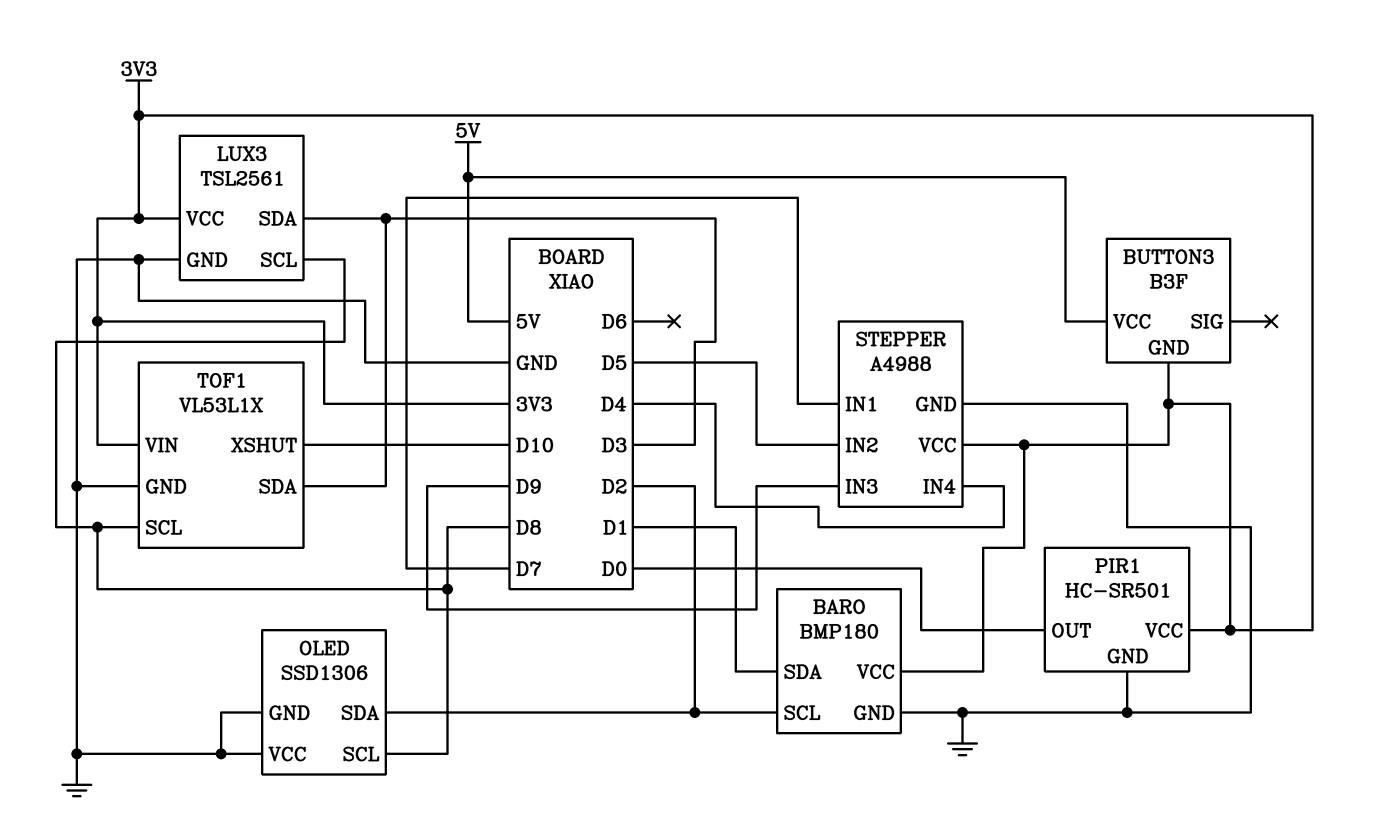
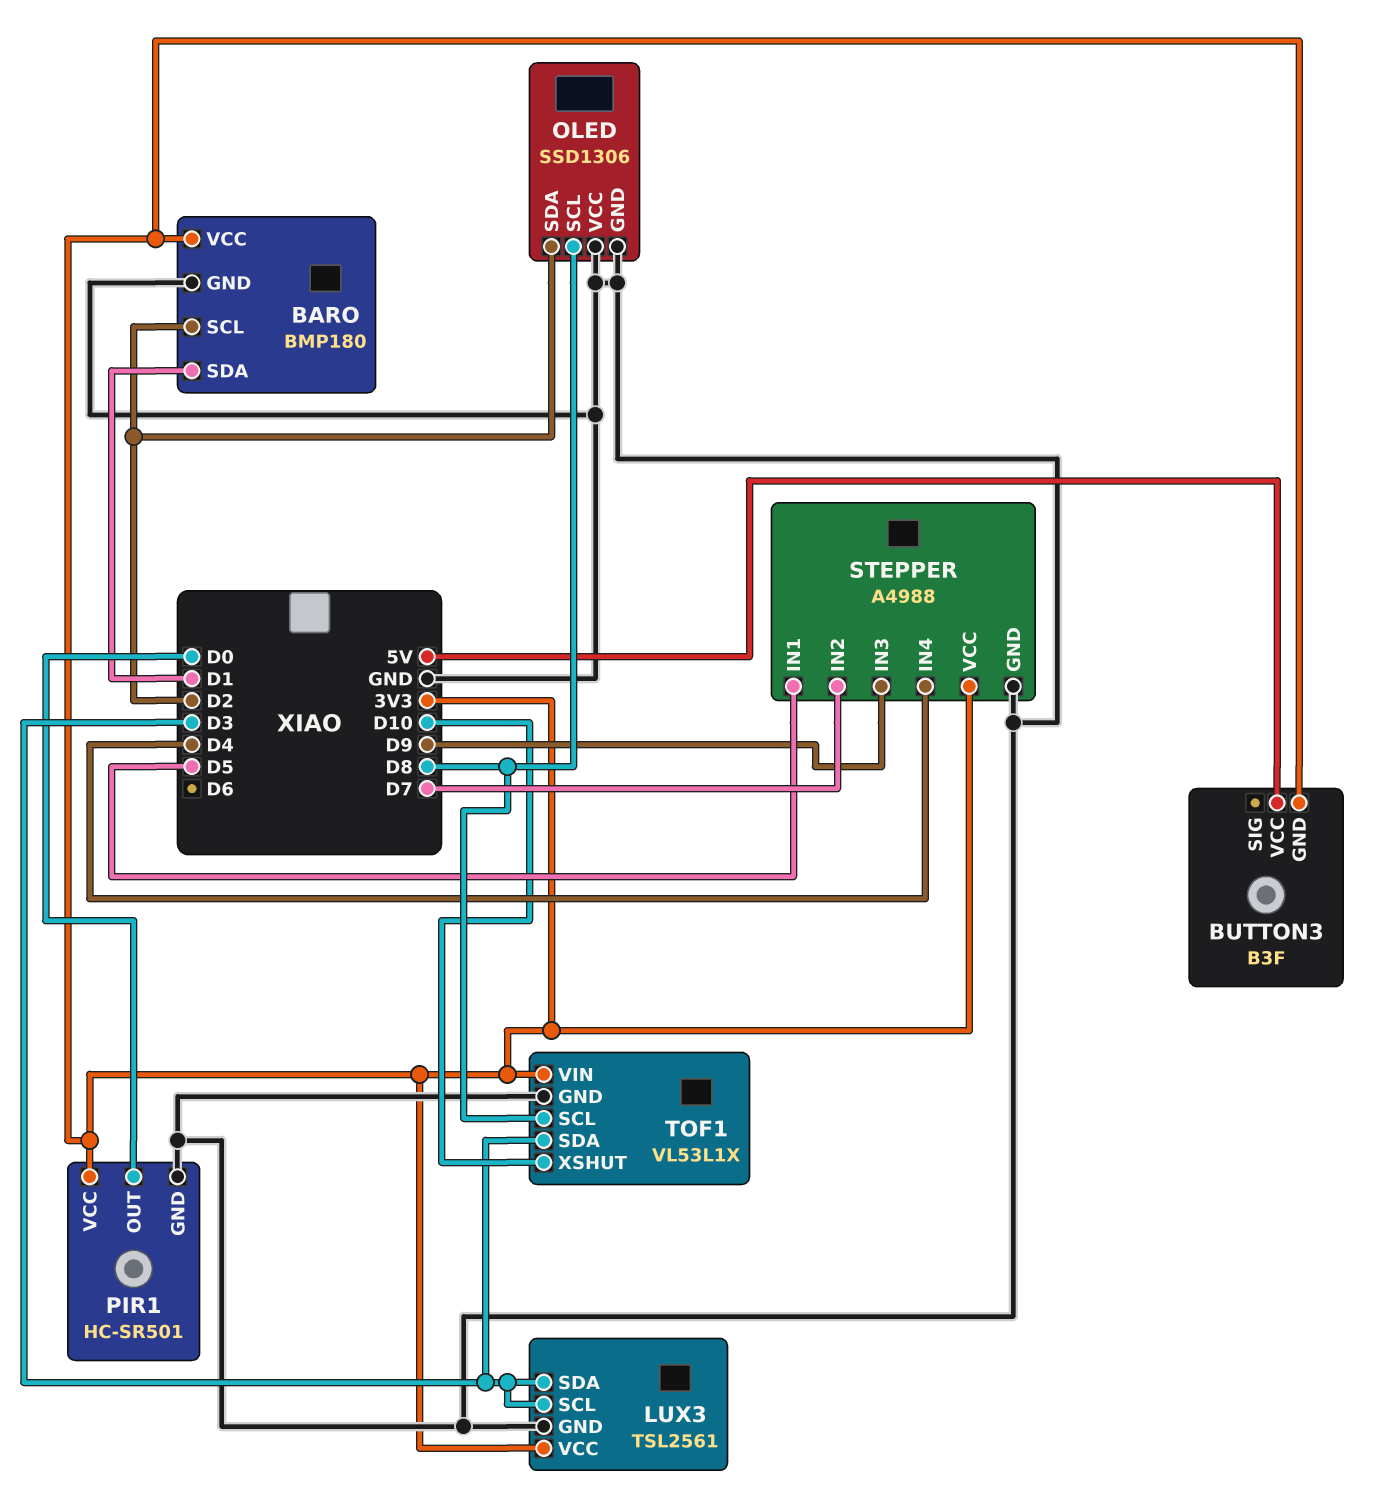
LUX3 pin SCL: D8 -> D3
STEPPER pin IN1: D7 -> D5
STEPPER pin IN2: D5 -> D7

